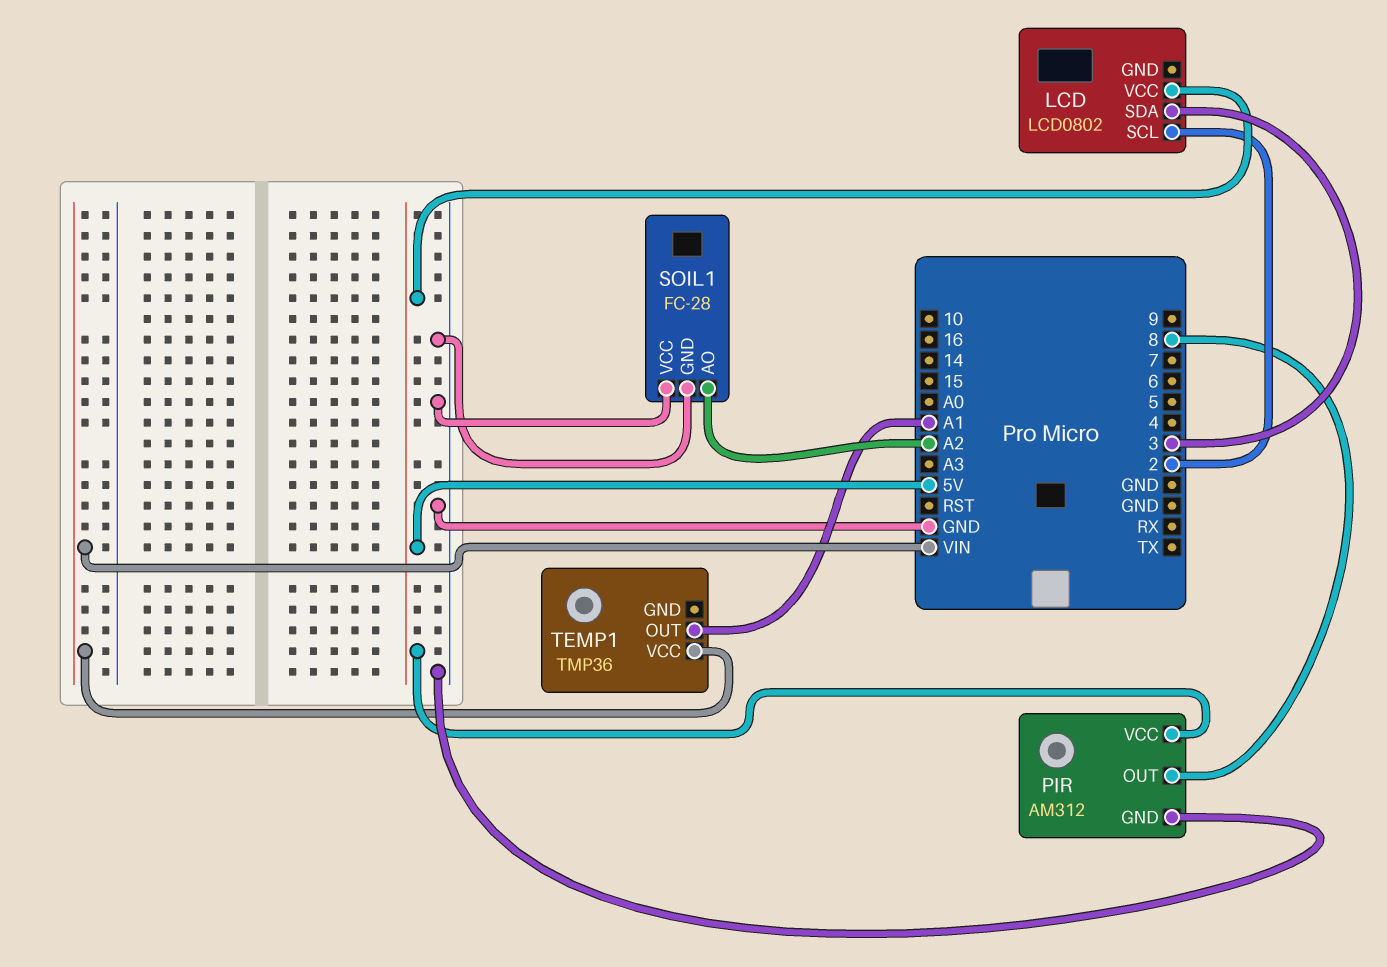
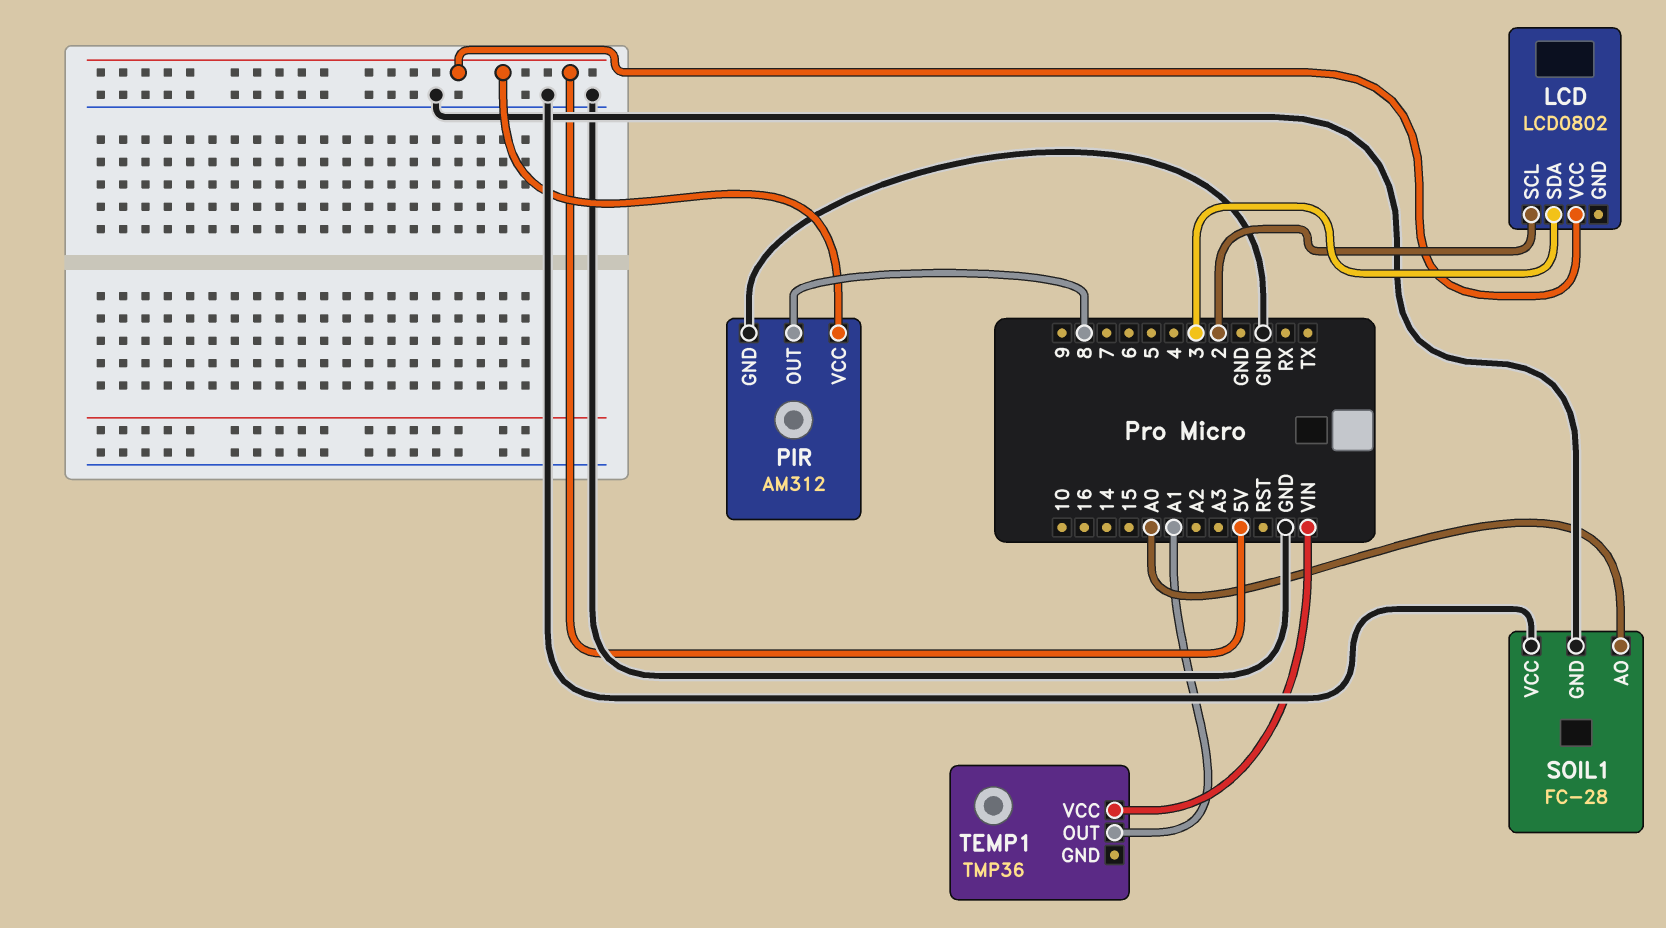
SOIL1 pin AO: A2 -> A0

